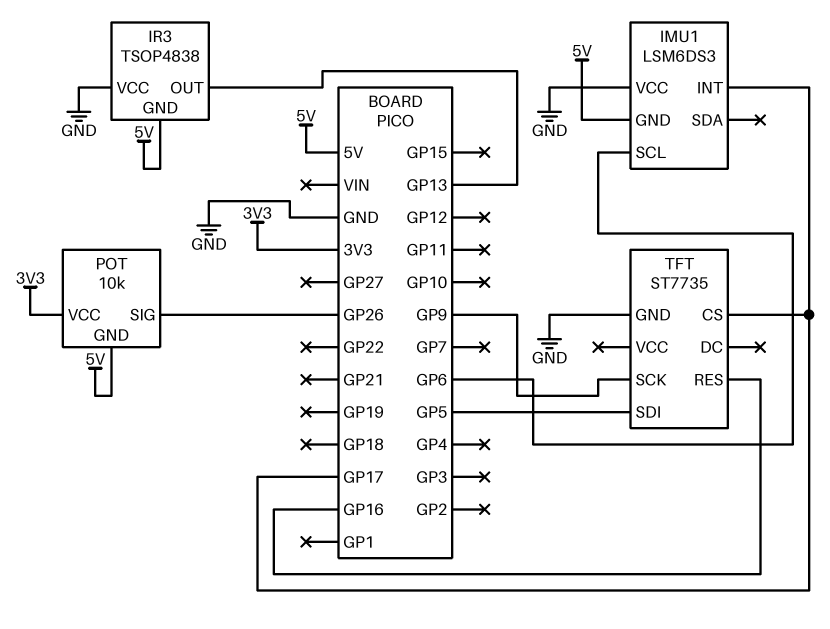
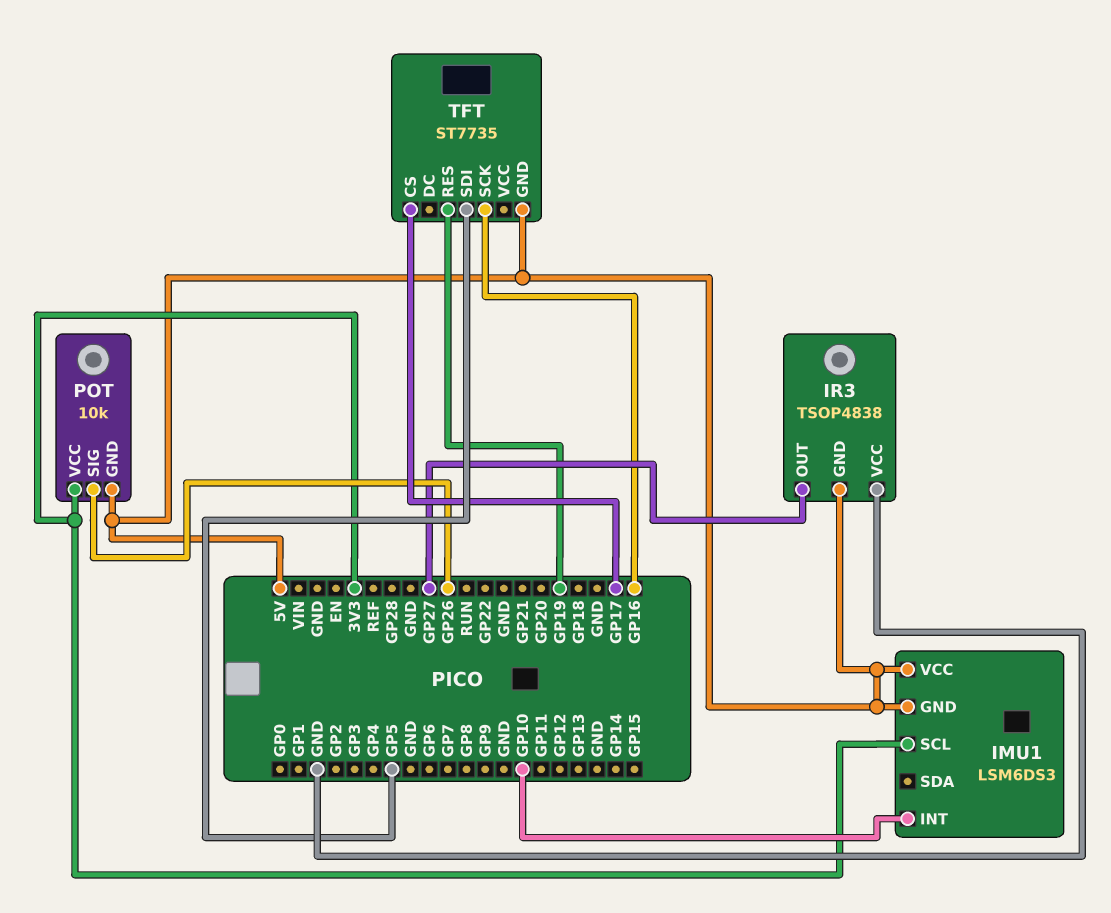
IMU1 pin INT: GP17 -> GP10
IMU1 pin SCL: GP6 -> 3V3
IMU1 pin VCC: GND -> 5V
IR3 pin OUT: GP13 -> GP27
TFT pin GND: GND -> 5V
TFT pin RES: GP16 -> GP19
TFT pin SCK: GP9 -> GP16

